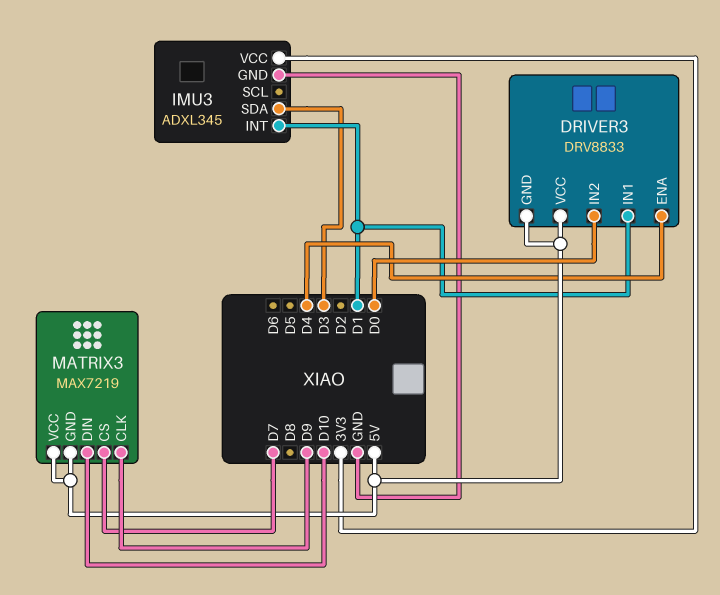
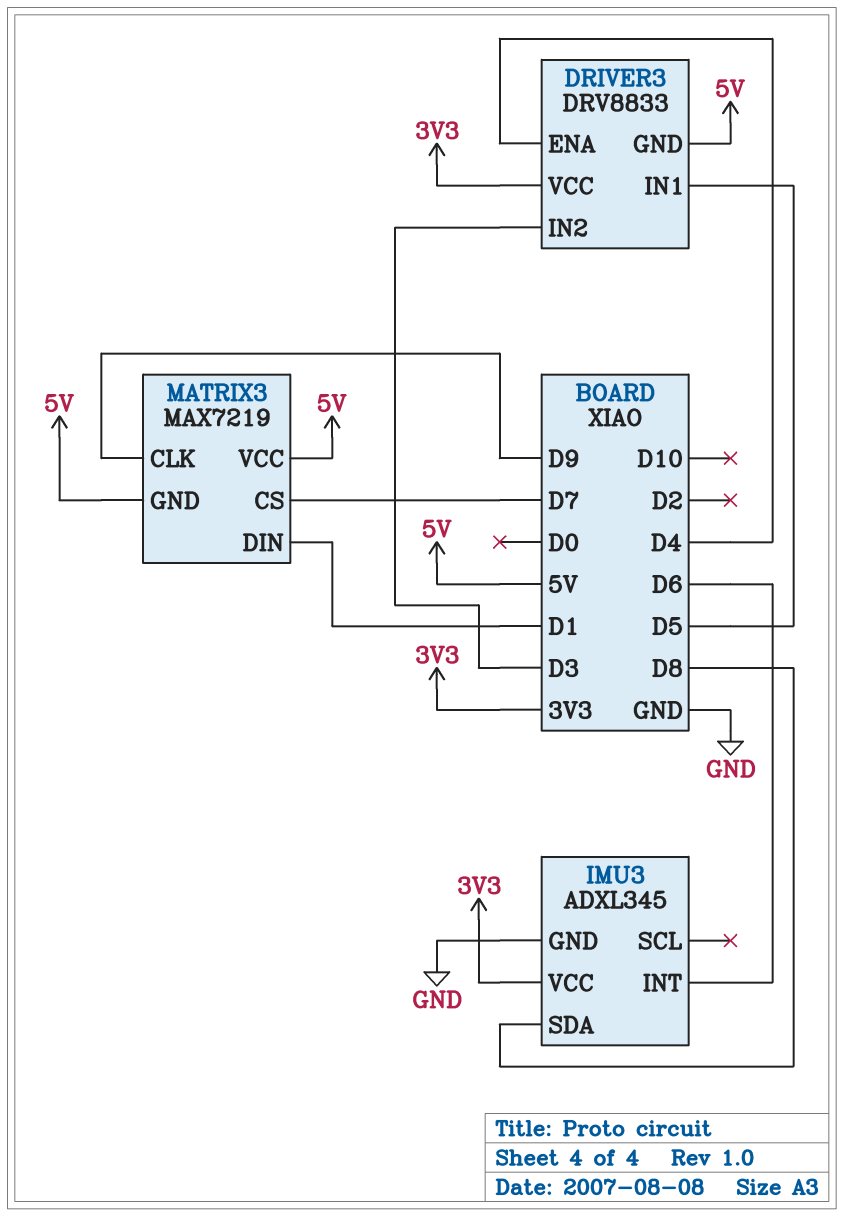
DRIVER3 pin IN1: D1 -> D5
DRIVER3 pin IN2: D0 -> D3
DRIVER3 pin VCC: 5V -> 3V3
IMU3 pin INT: D1 -> D6
IMU3 pin SDA: D3 -> D8
MATRIX3 pin DIN: D10 -> D1

